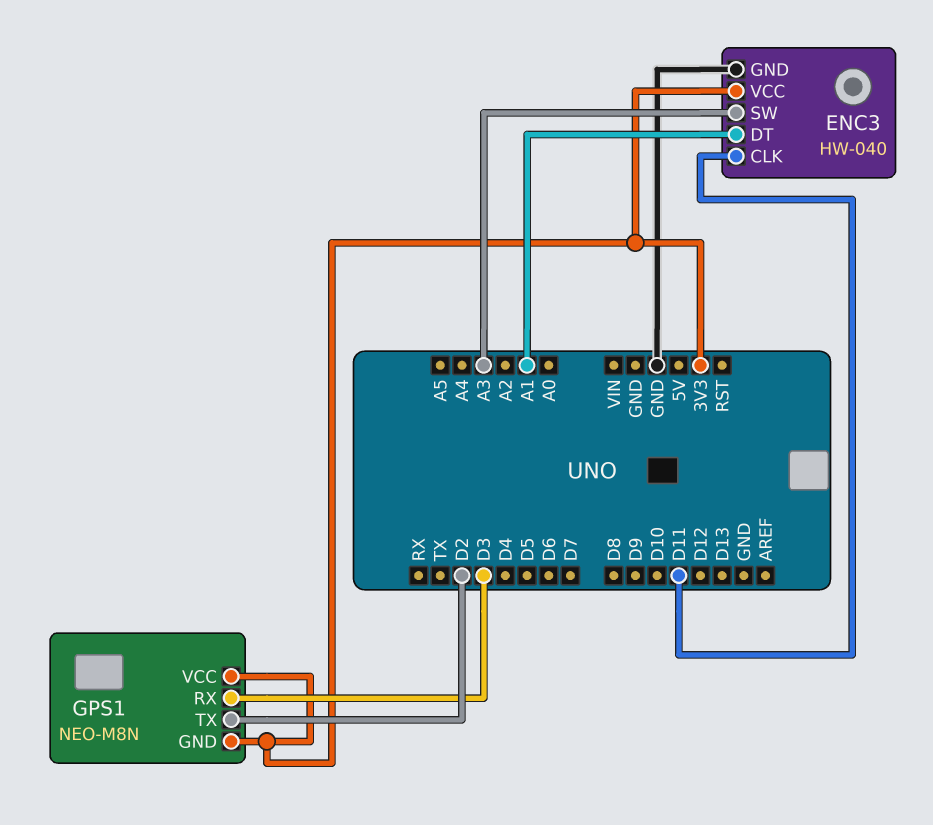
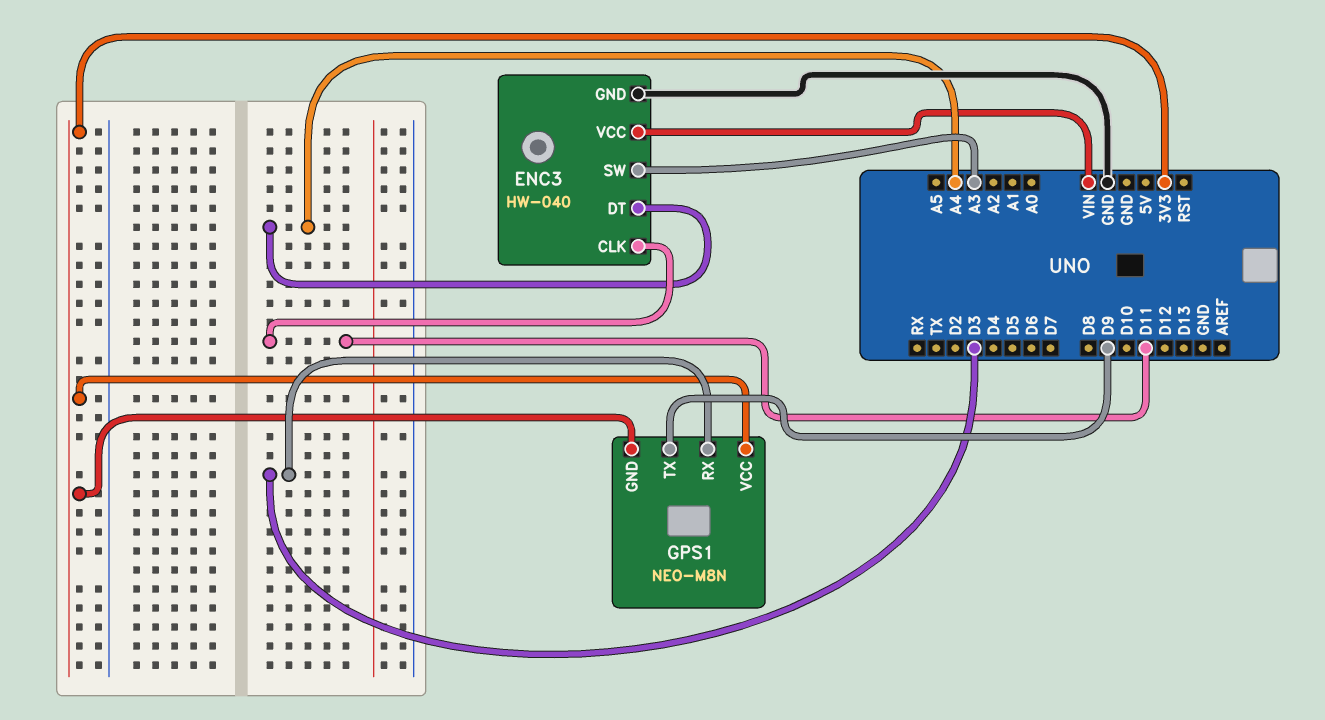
ENC3 pin DT: A1 -> A4
ENC3 pin VCC: 3V3 -> VIN
GPS1 pin TX: D2 -> D9

